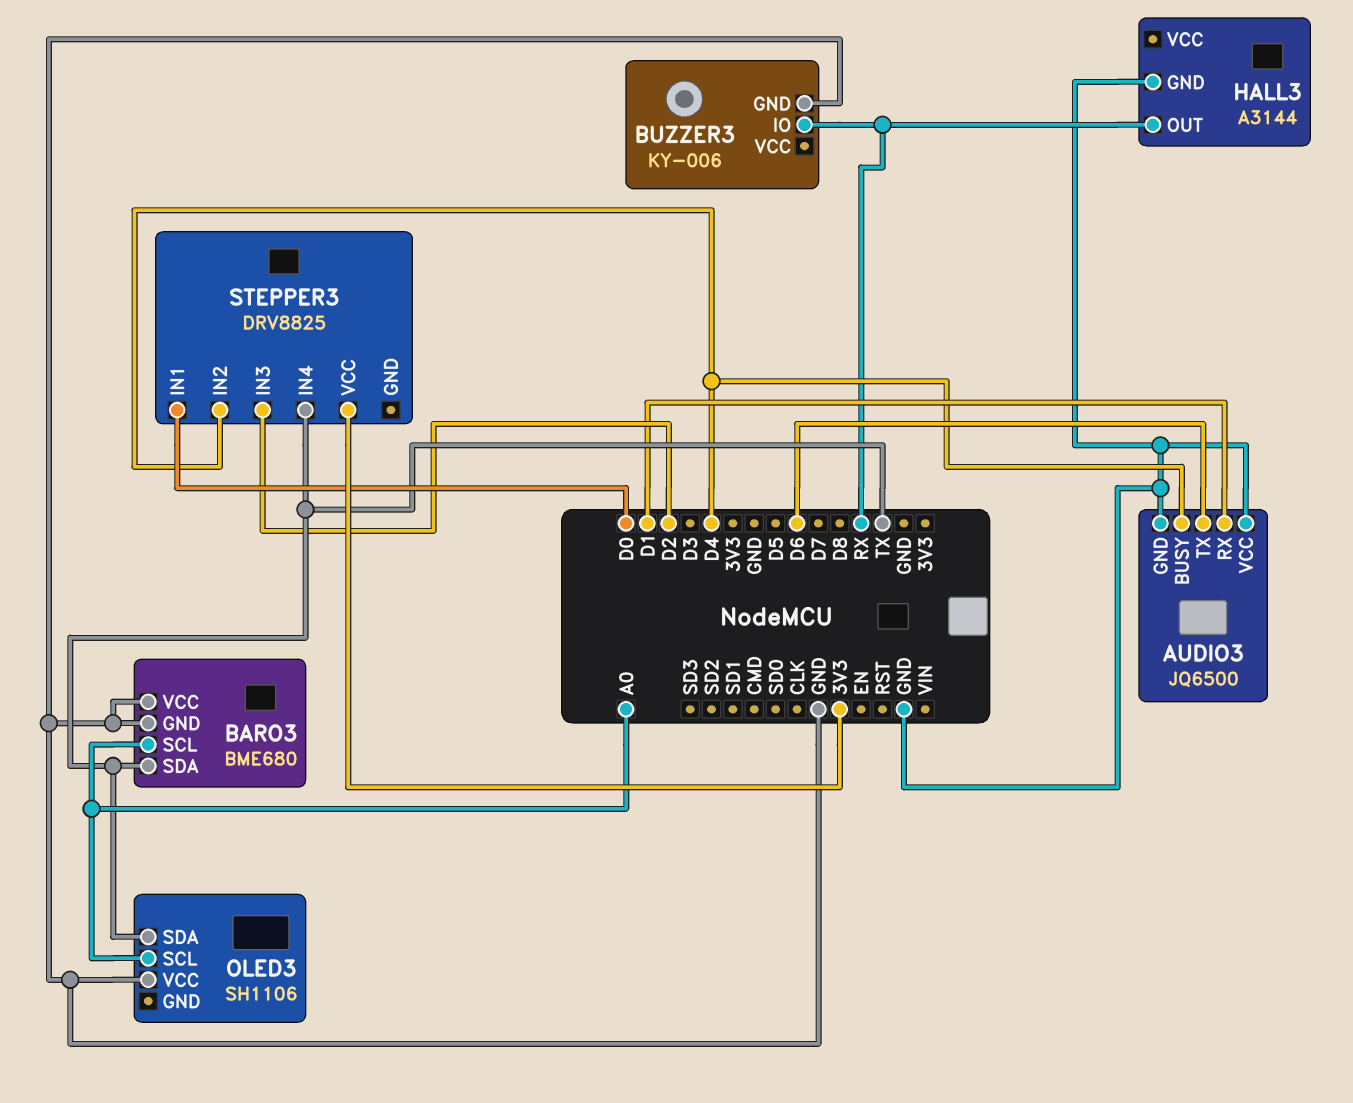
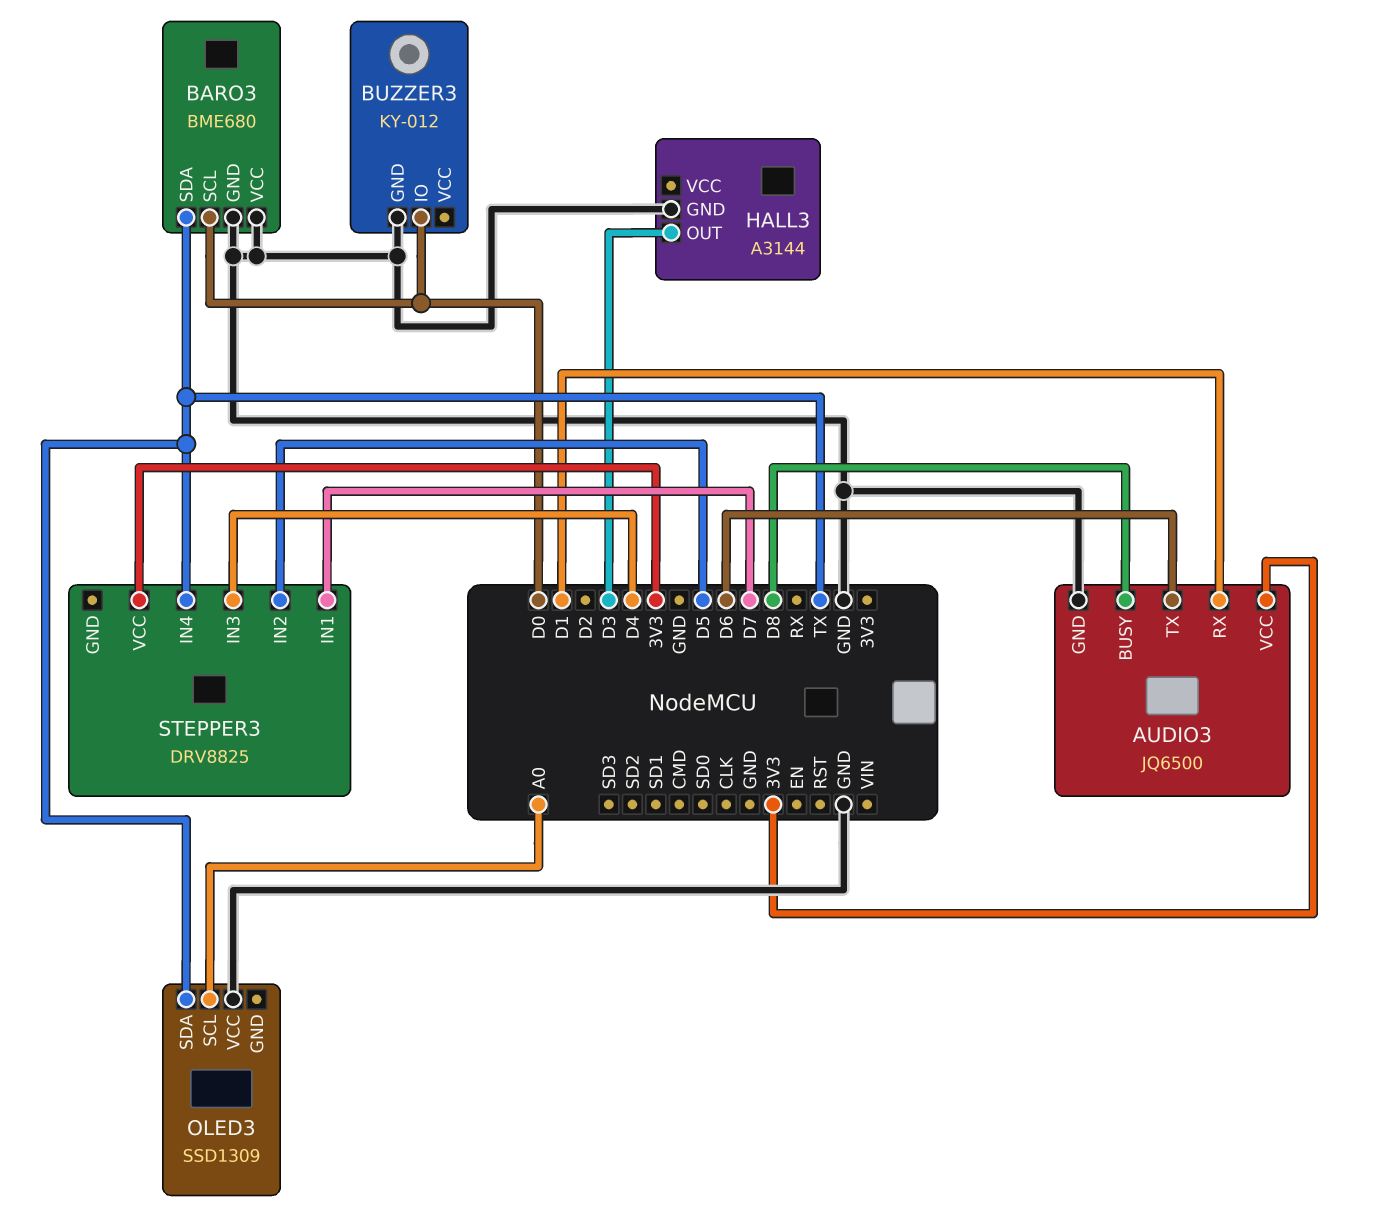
AUDIO3 pin BUSY: D4 -> D8
AUDIO3 pin VCC: GND -> 3V3
BARO3 pin SCL: A0 -> D0
BUZZER3: KY-006 -> KY-012
BUZZER3 pin IO: RX -> D0
HALL3 pin OUT: RX -> D3
OLED3: SH1106 -> SSD1309
STEPPER3 pin IN1: D0 -> D7
STEPPER3 pin IN2: D4 -> D5
STEPPER3 pin IN3: D2 -> D4

